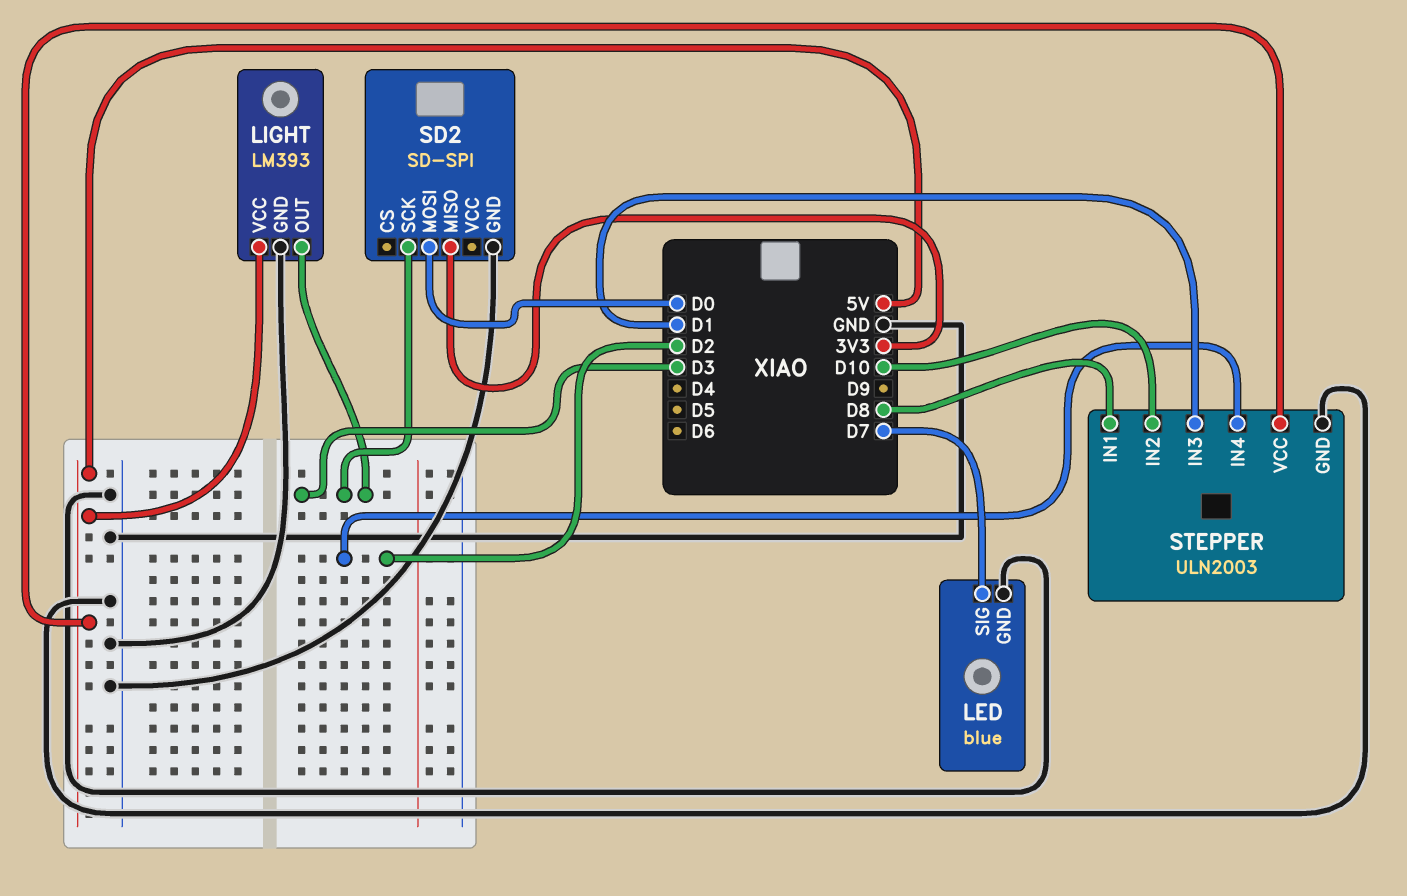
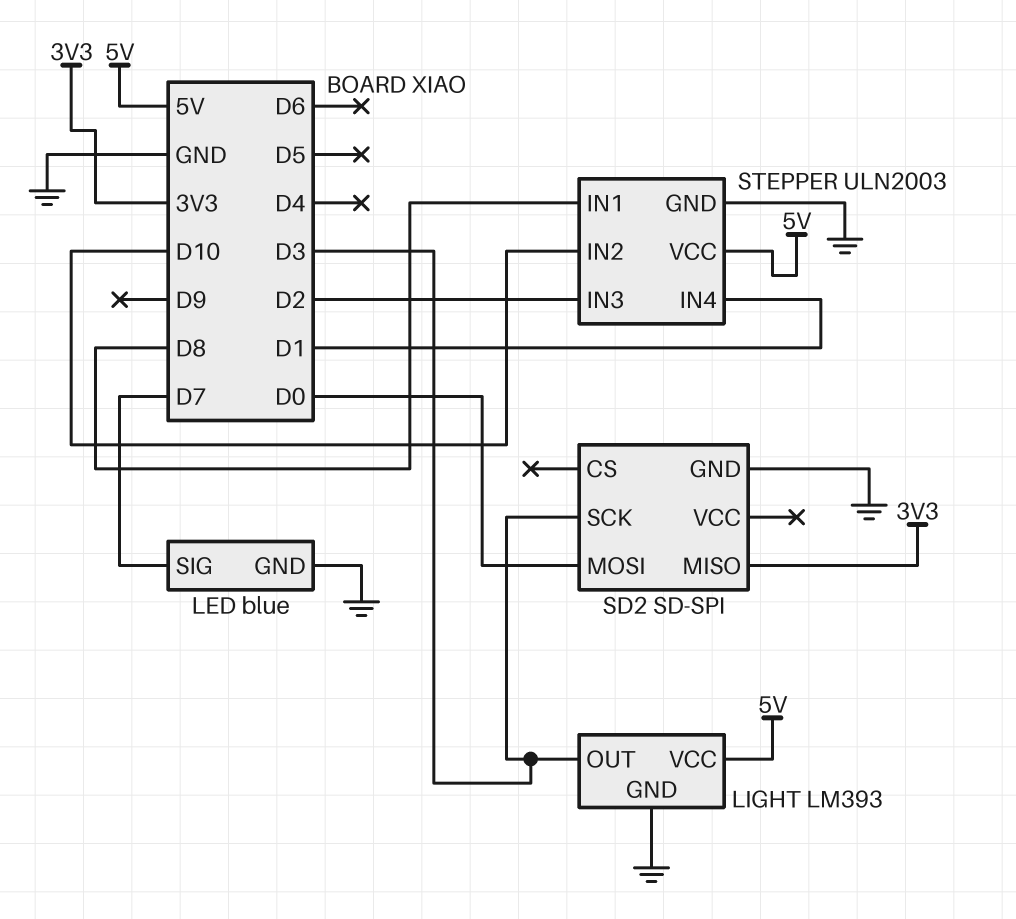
STEPPER pin IN3: D1 -> D2
STEPPER pin IN4: D2 -> D1

